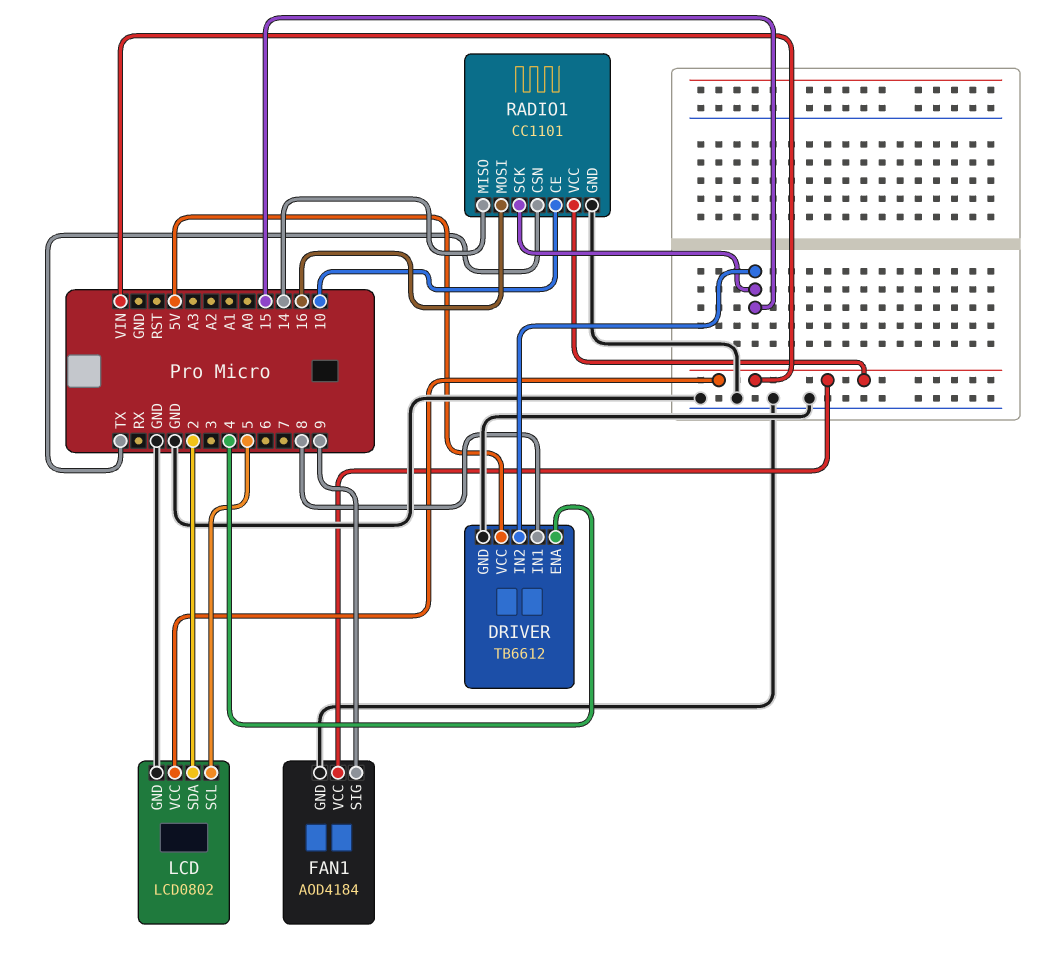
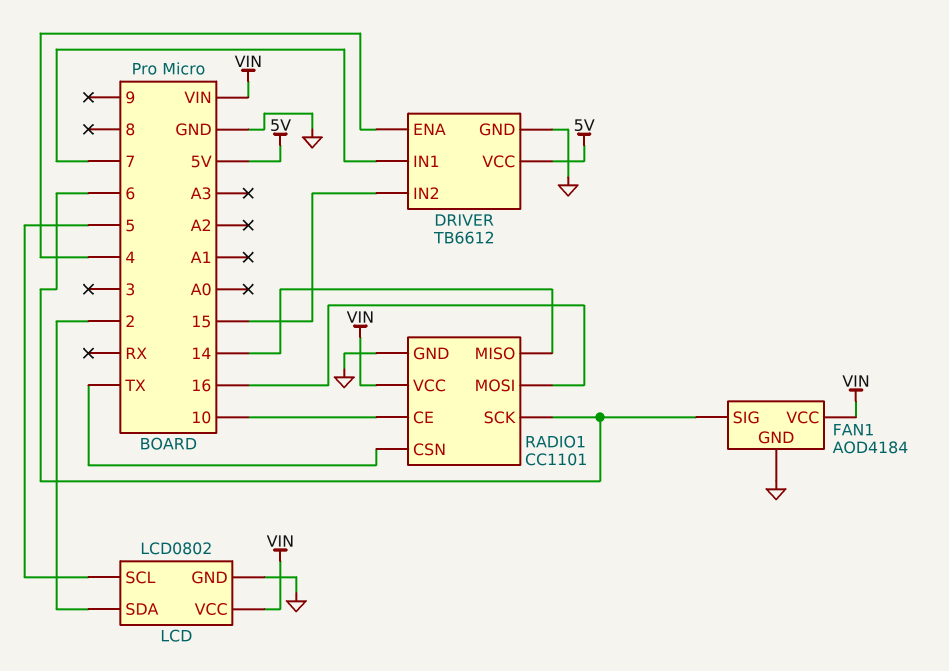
DRIVER pin IN1: 8 -> 7
FAN1 pin SIG: 9 -> 6
RADIO1 pin SCK: 15 -> 6

